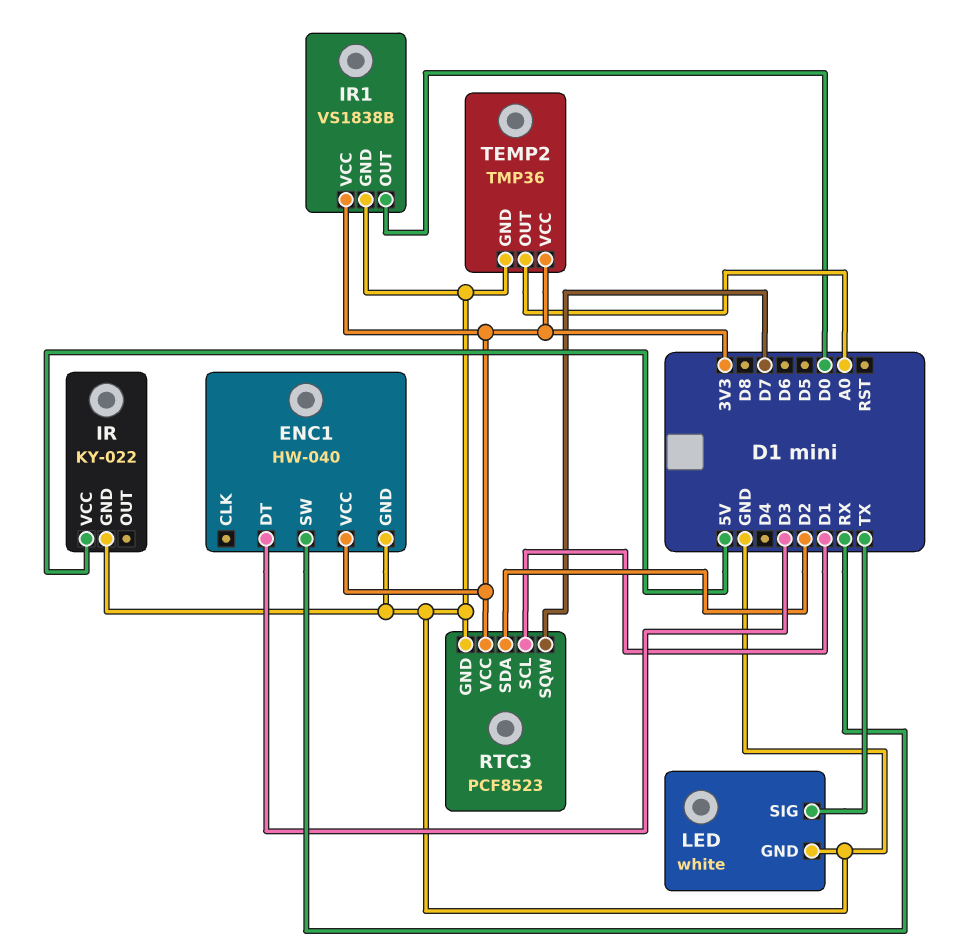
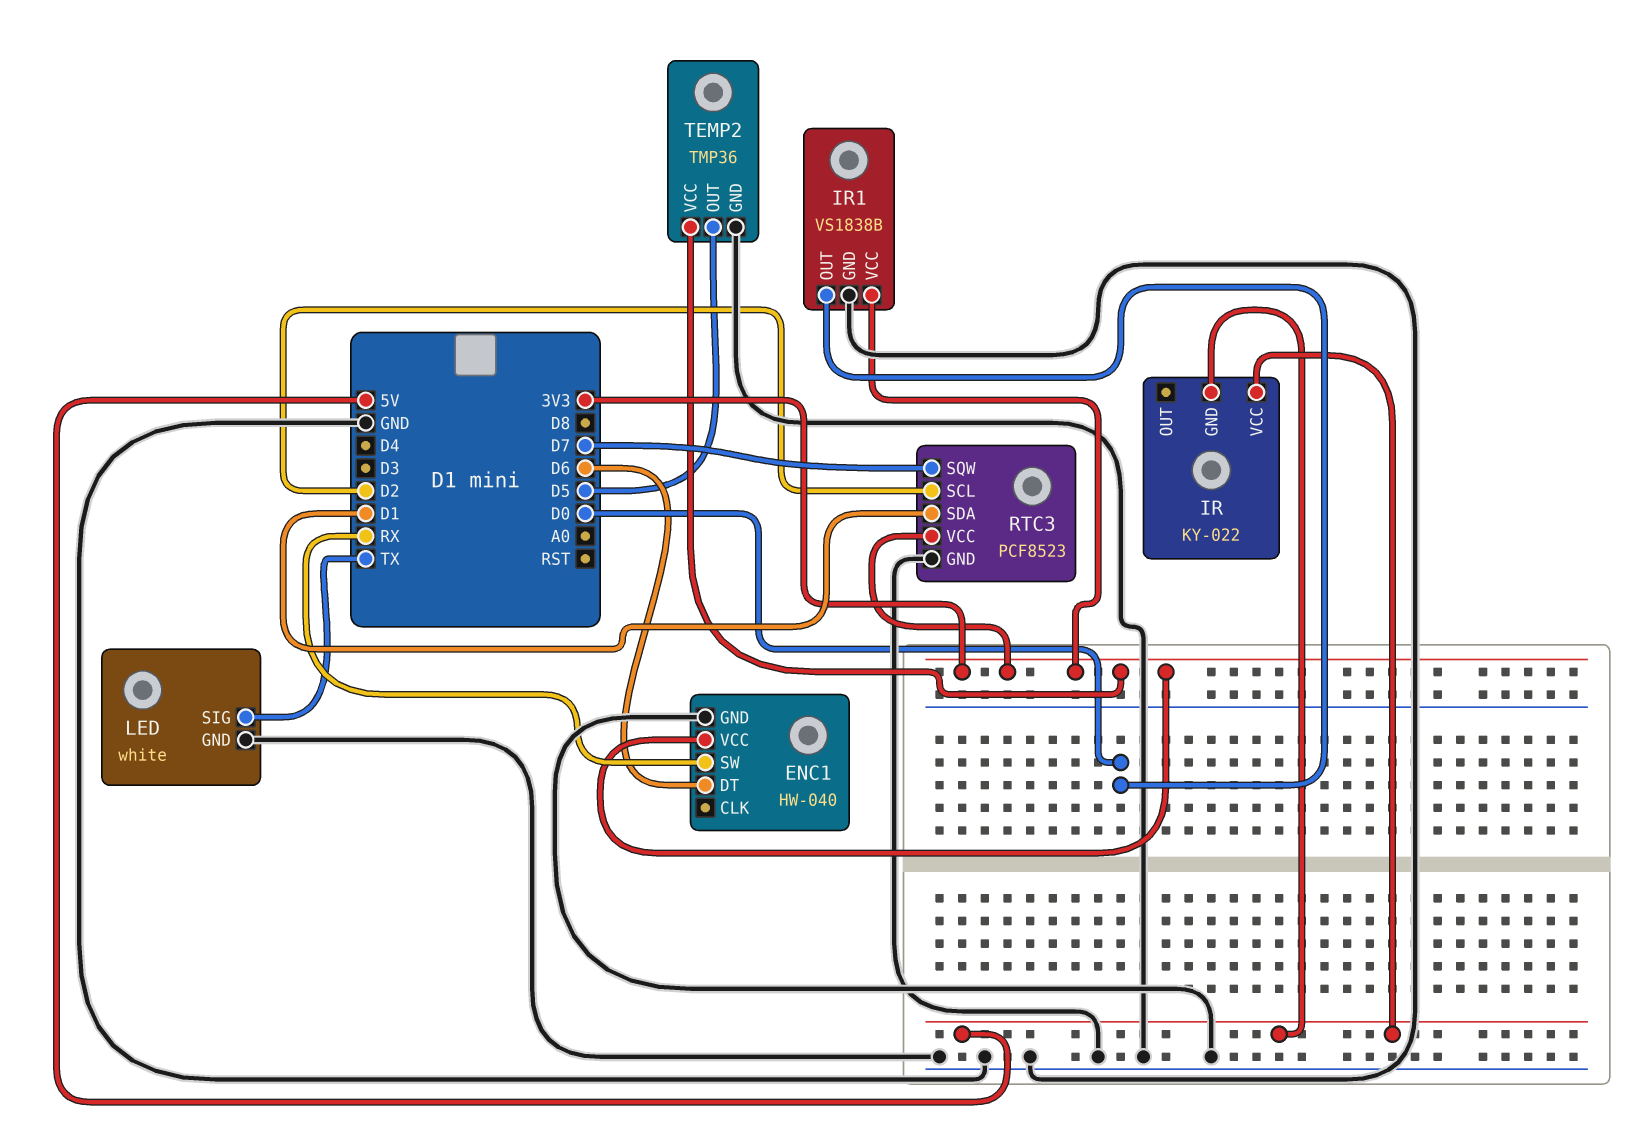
ENC1 pin DT: D3 -> D6
IR pin GND: GND -> 5V
RTC3 pin SCL: D1 -> D2
RTC3 pin SDA: D2 -> D1
TEMP2 pin OUT: A0 -> D5

